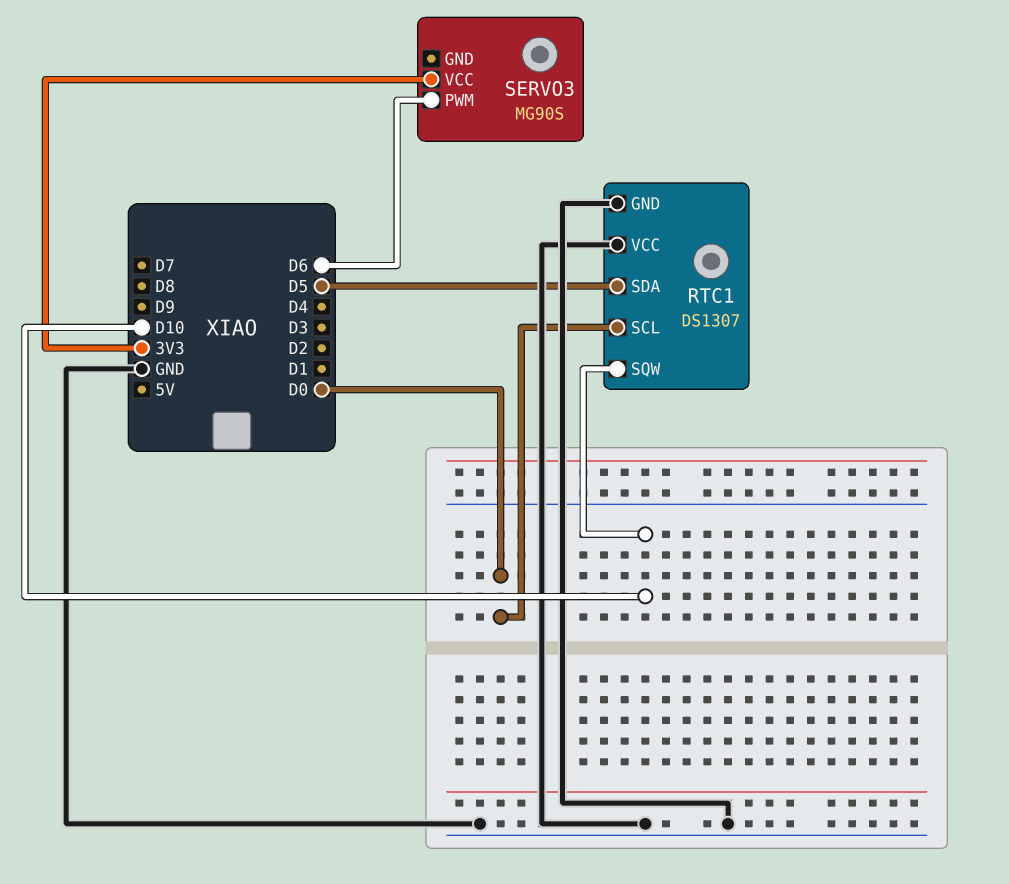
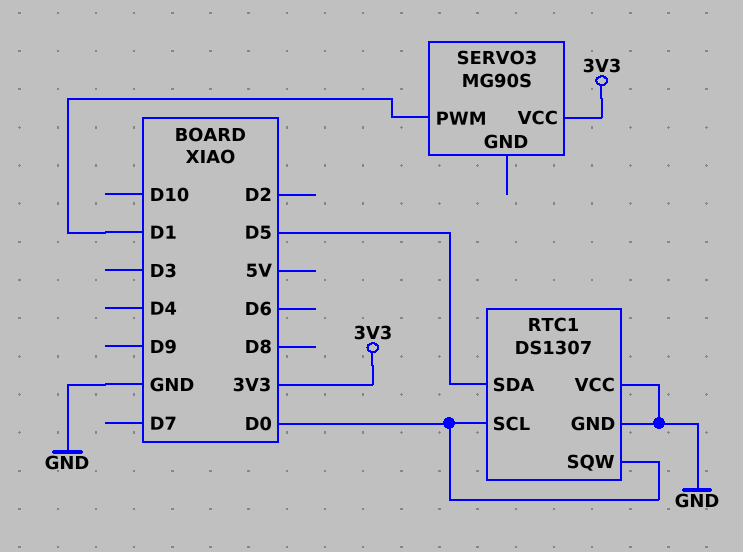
RTC1 pin SQW: D10 -> D0
SERVO3 pin PWM: D6 -> D1

